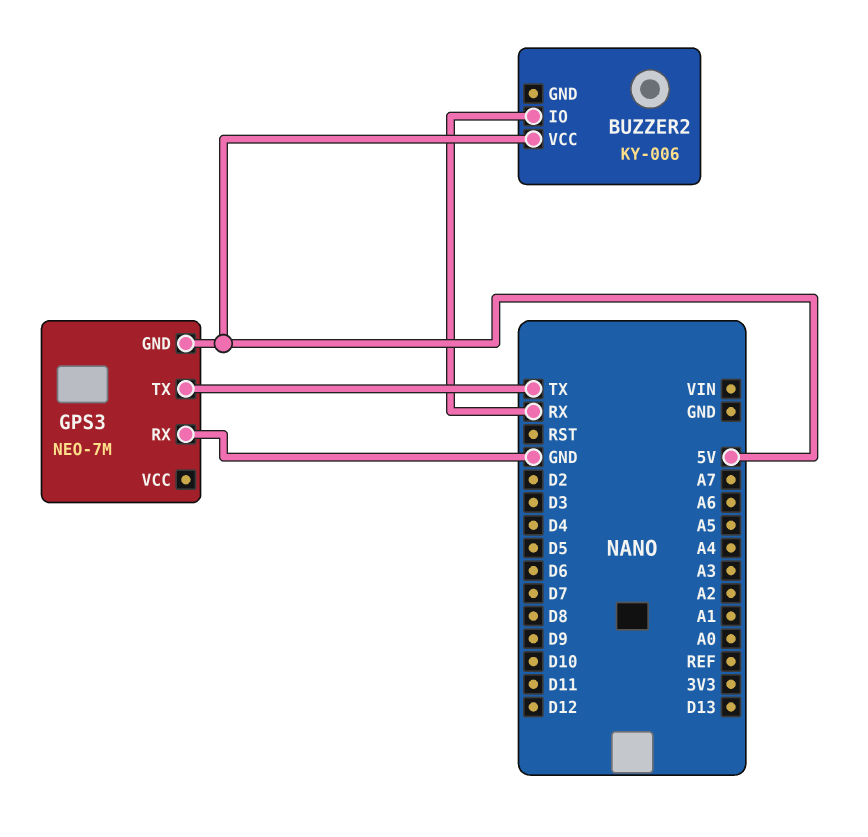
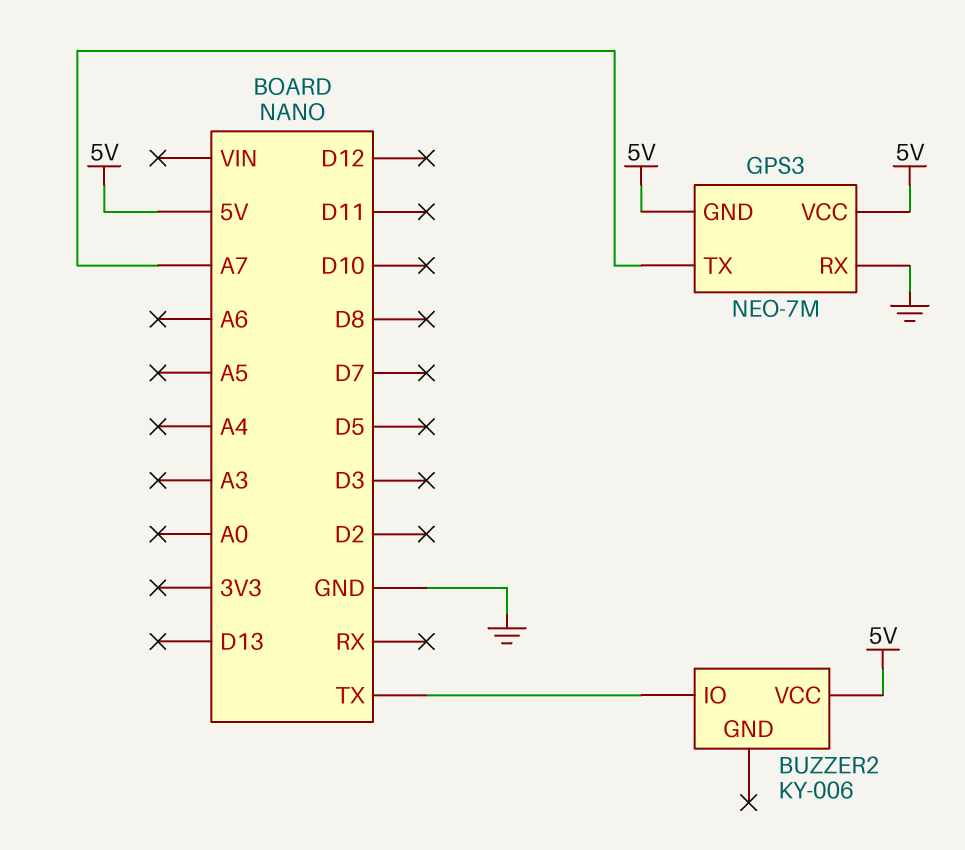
BUZZER2 pin IO: RX -> TX
GPS3 pin TX: TX -> A7
GPS3 pin VCC: none -> 5V

